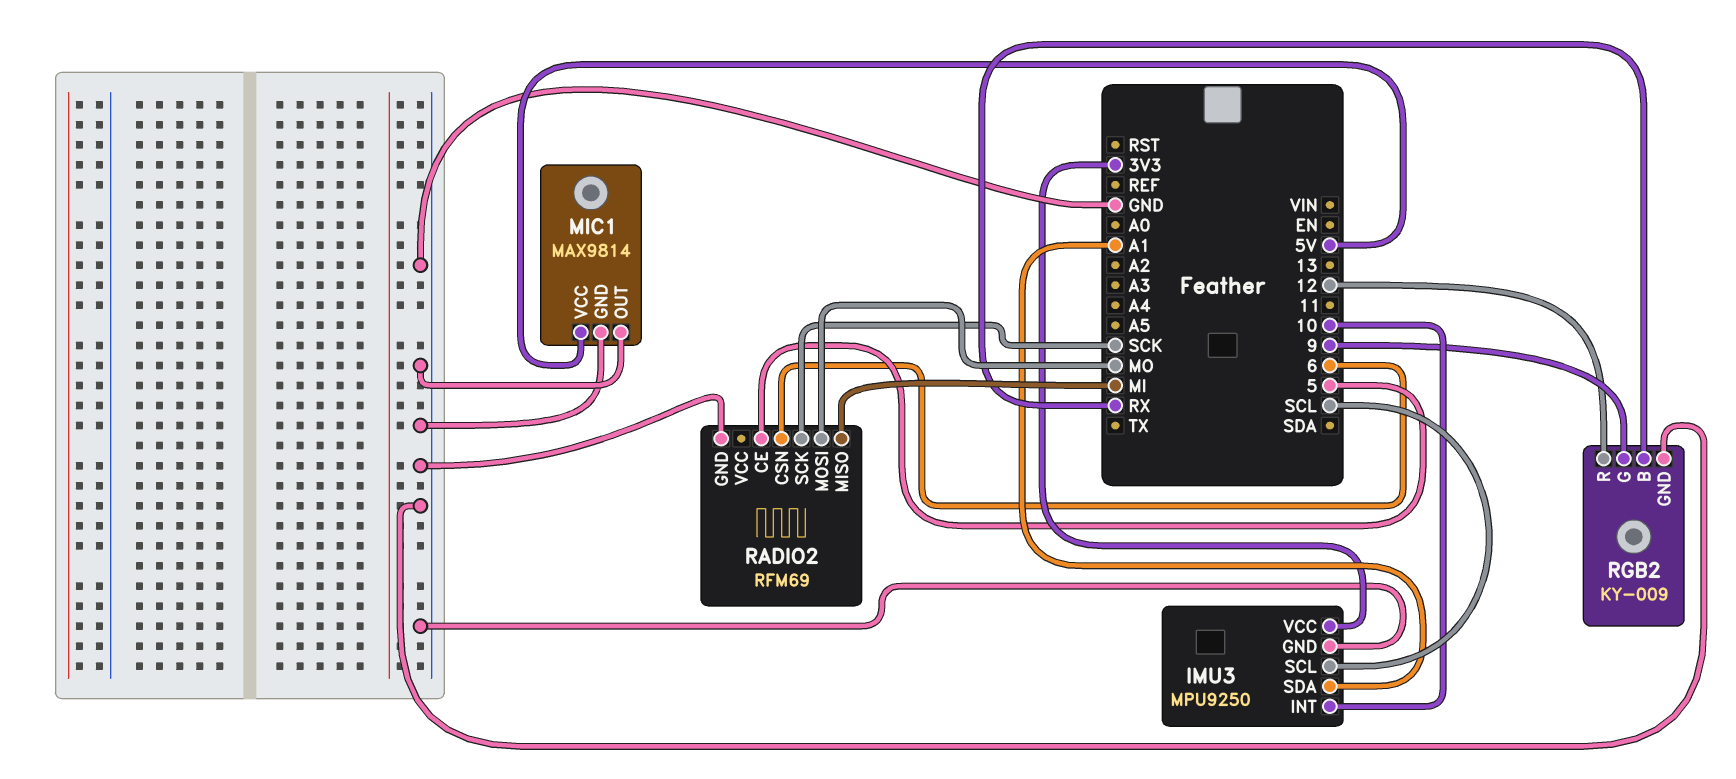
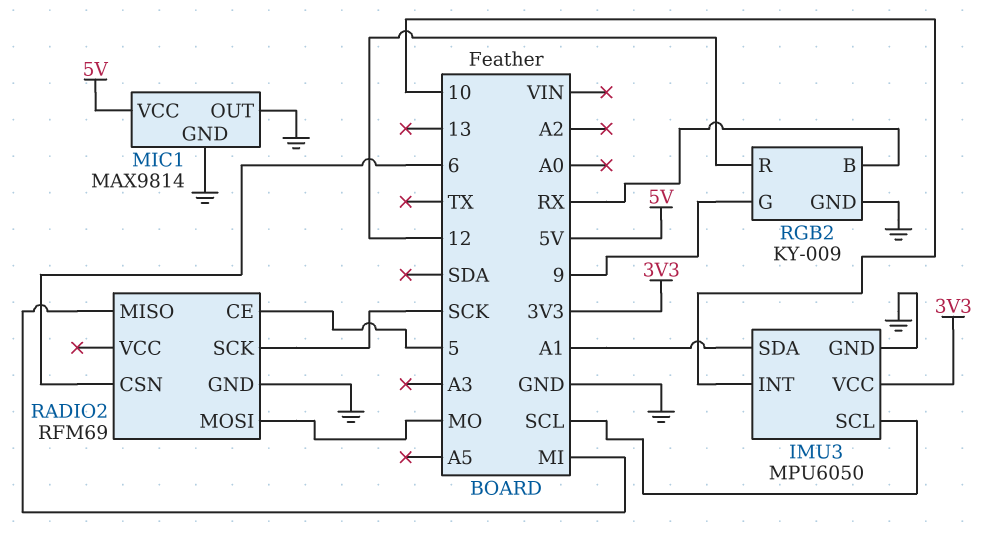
IMU3: MPU9250 -> MPU6050

